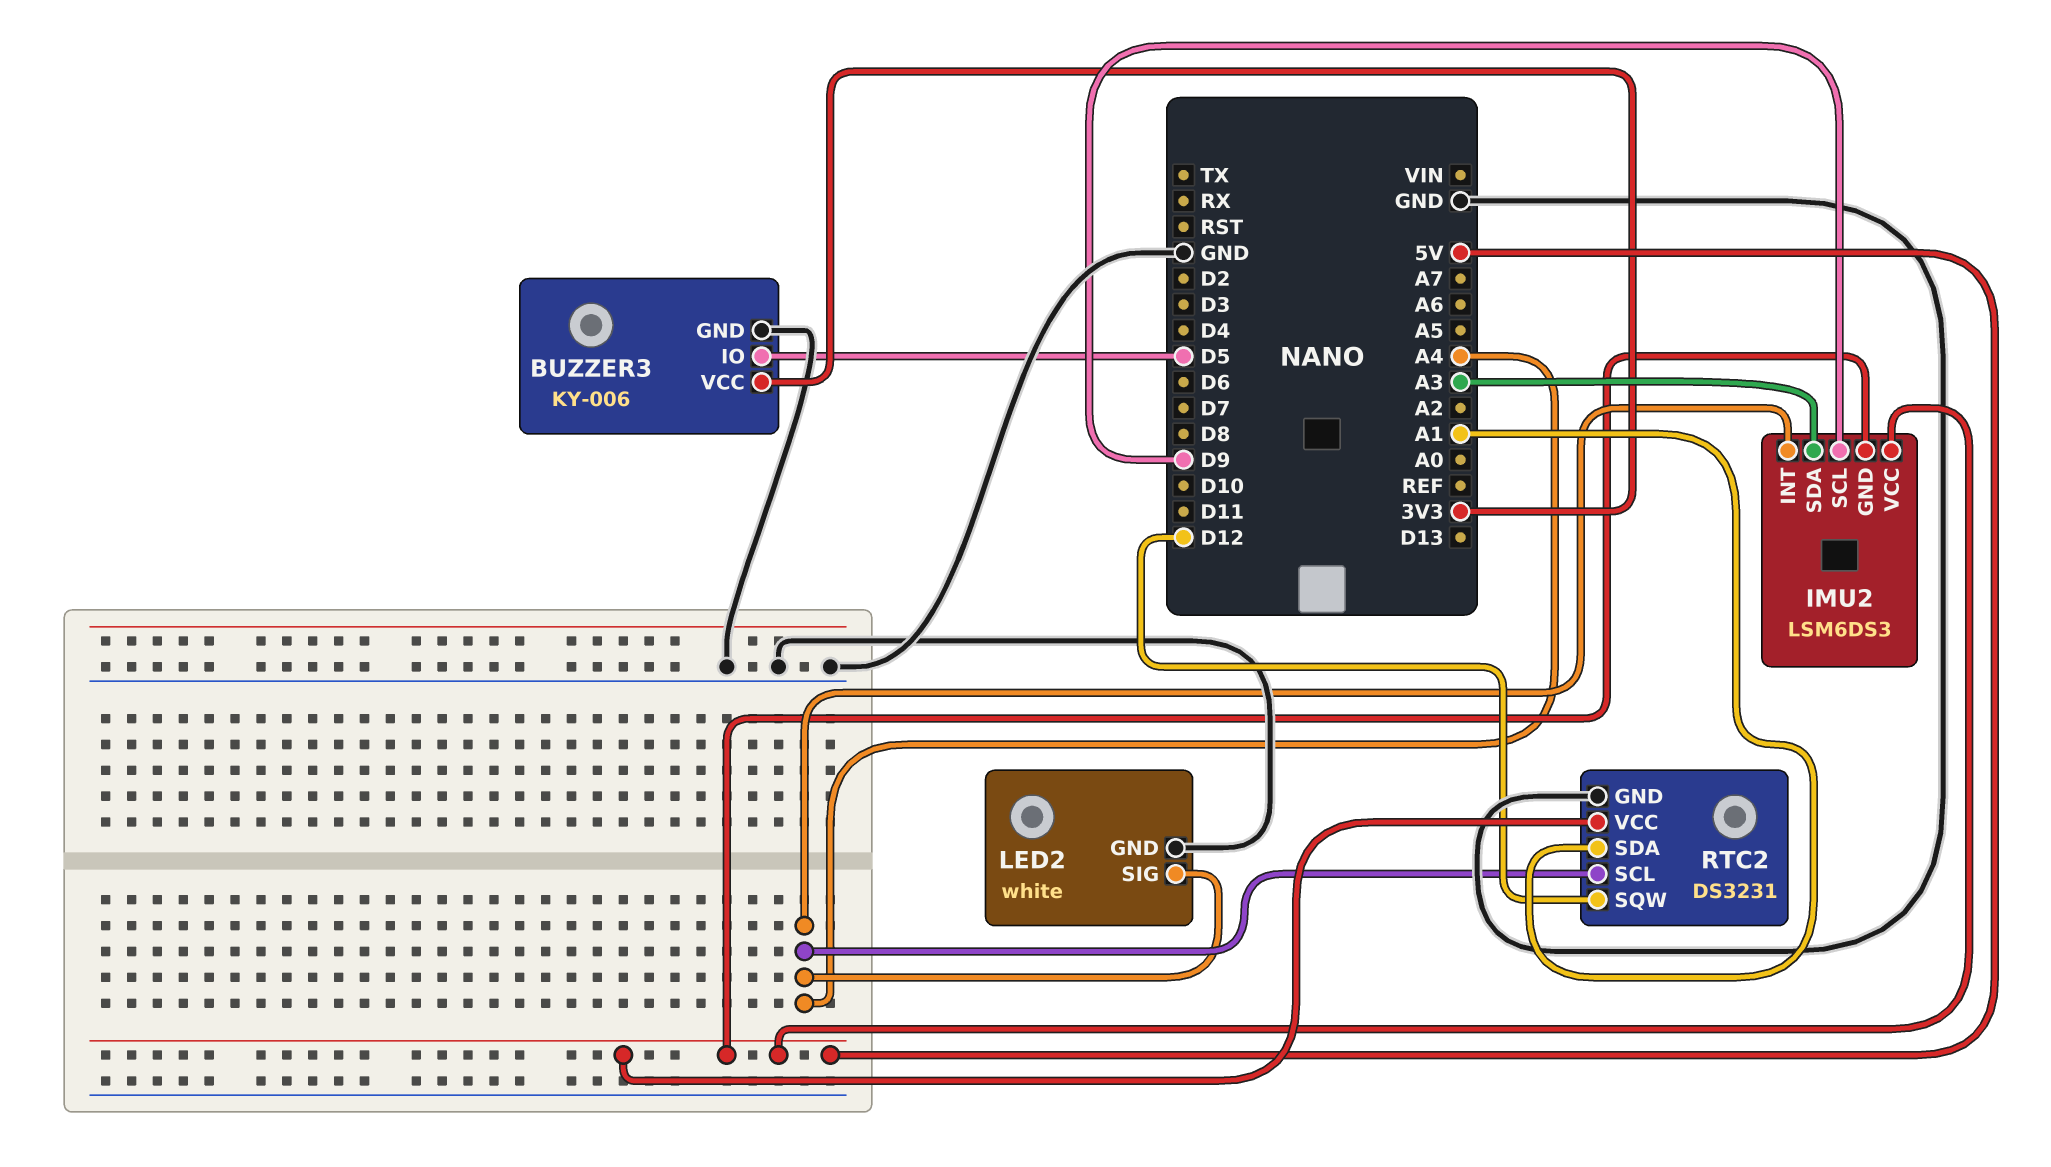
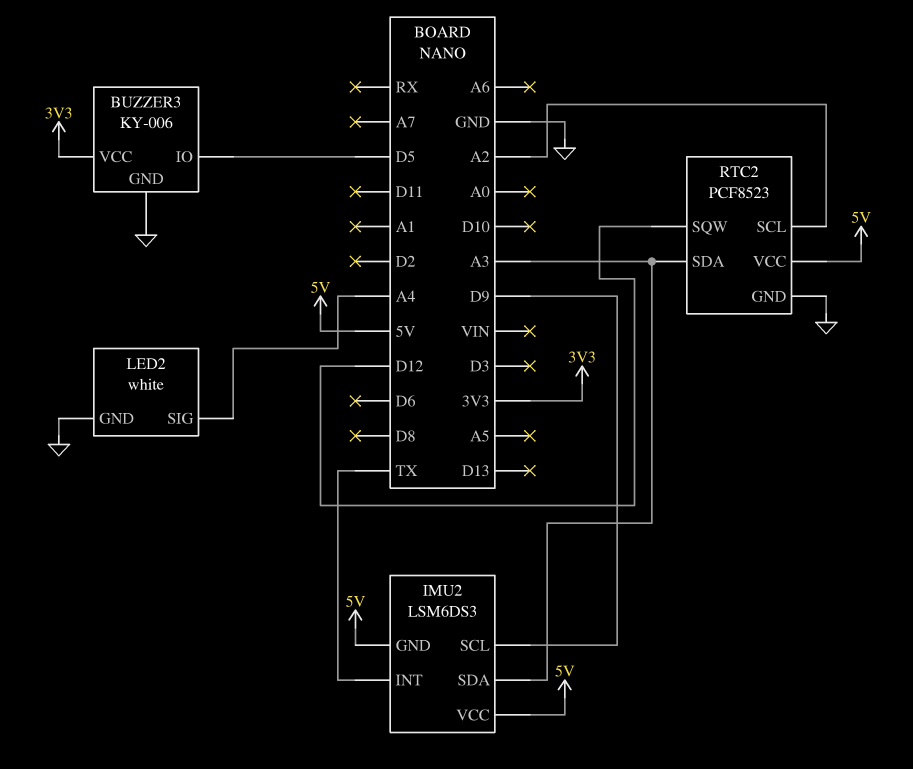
IMU2 pin INT: A4 -> TX
RTC2: DS3231 -> PCF8523
RTC2 pin SCL: A4 -> A2
RTC2 pin SDA: A1 -> A3

